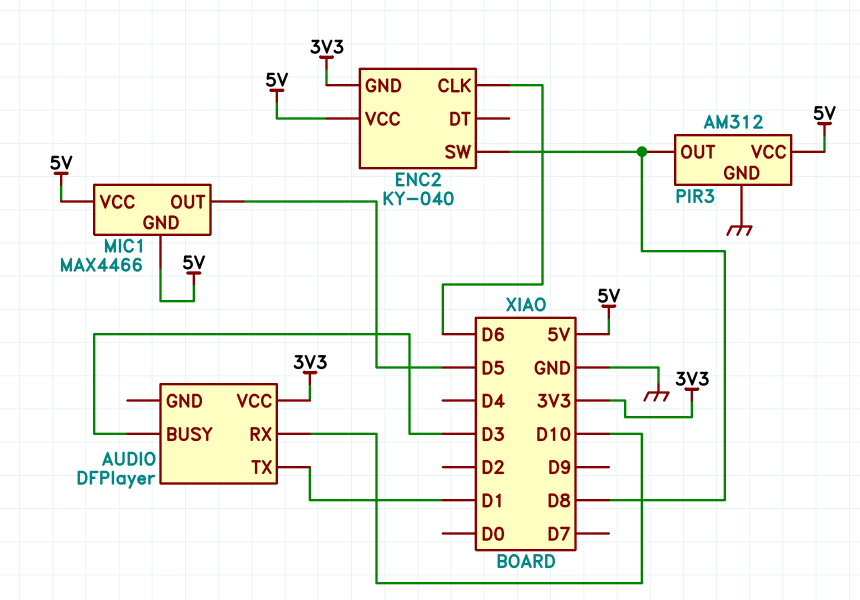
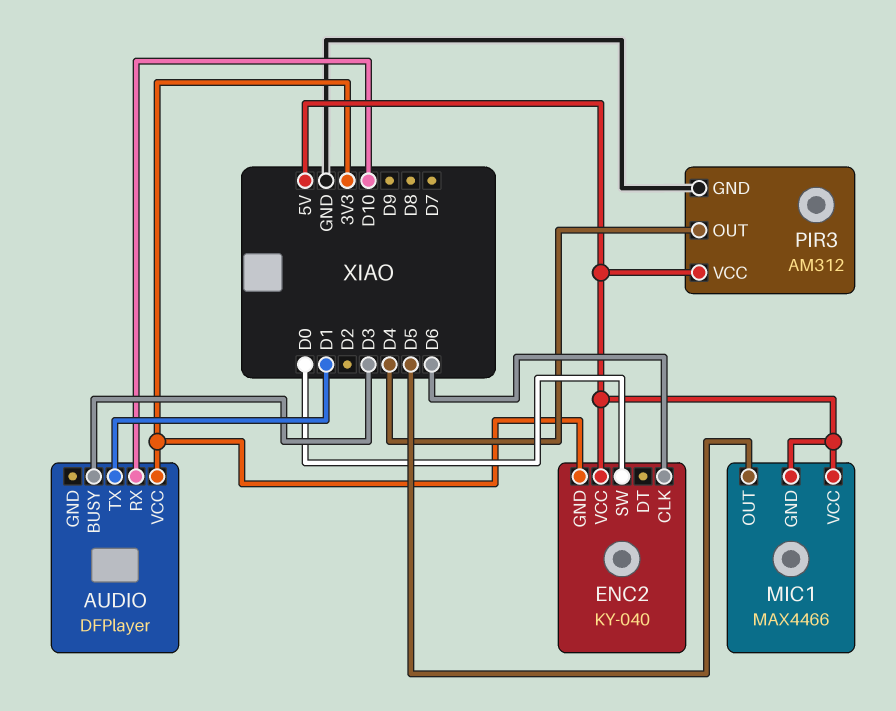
ENC2 pin SW: D8 -> D0
PIR3 pin OUT: D8 -> D4

